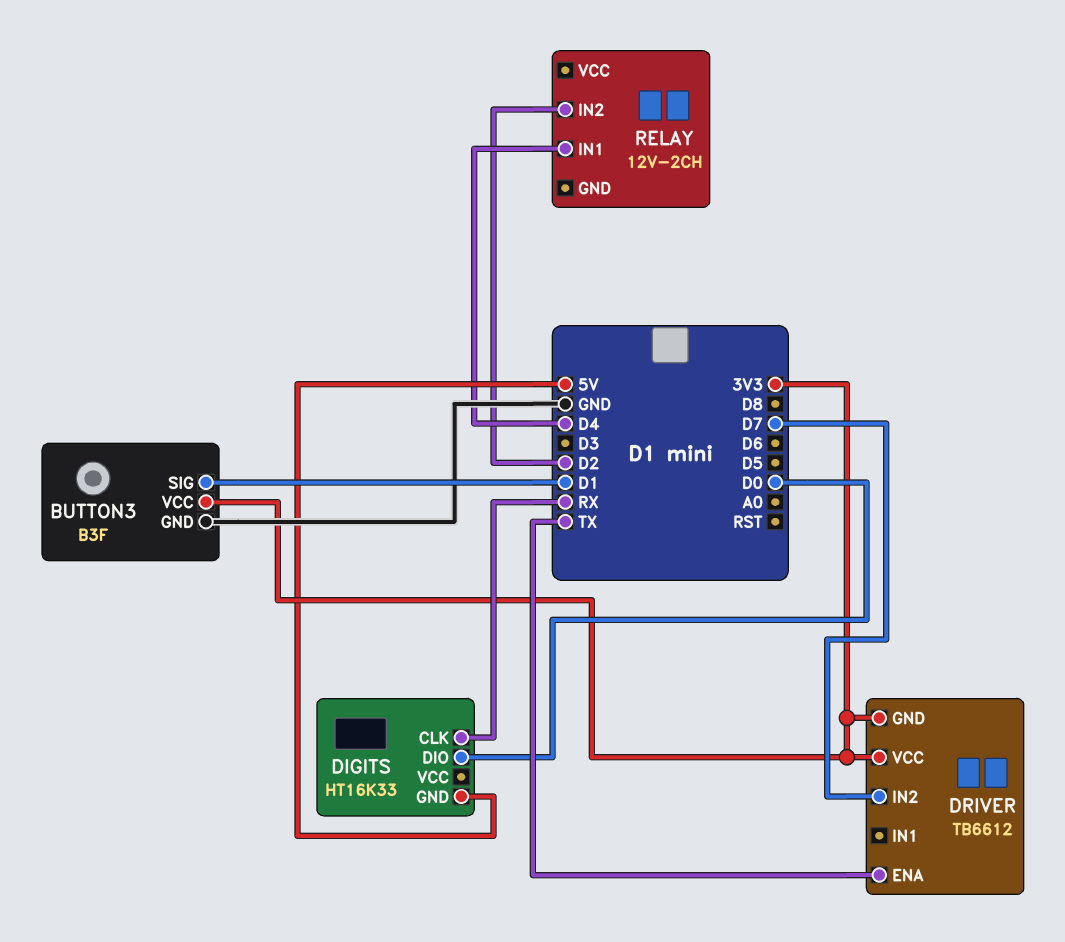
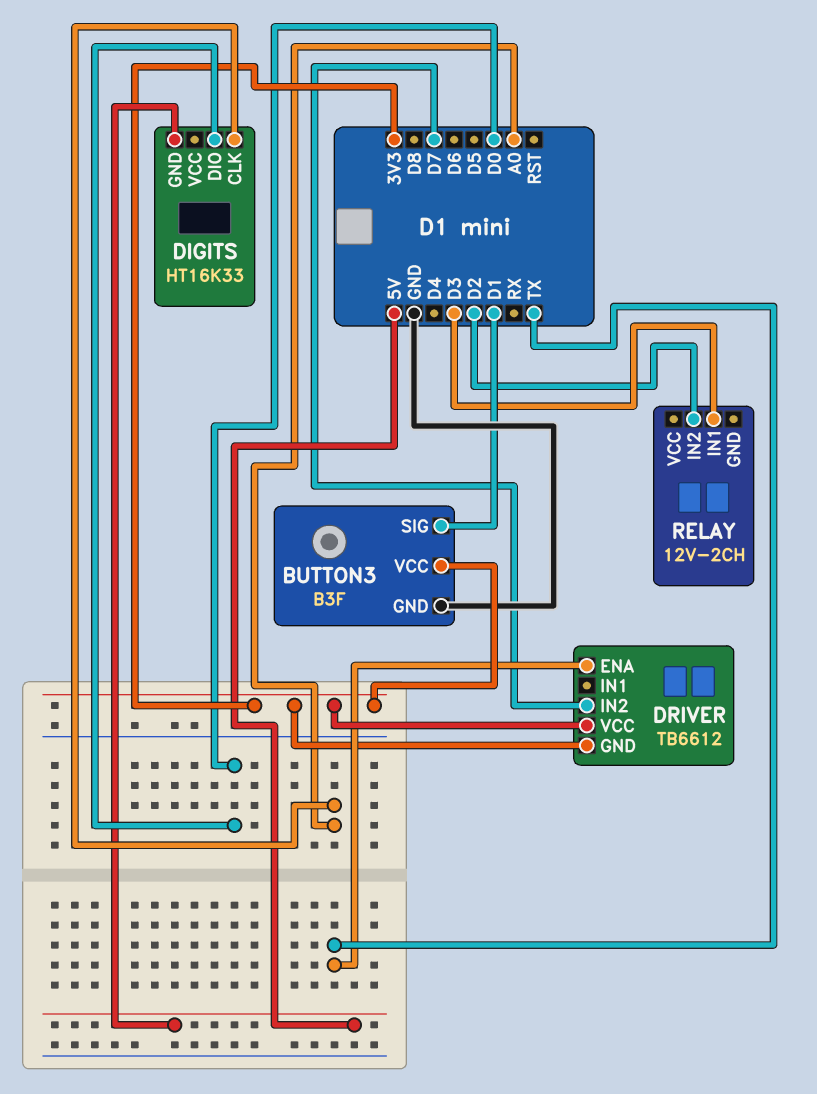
DIGITS pin CLK: RX -> A0
RELAY pin IN1: D4 -> D3

